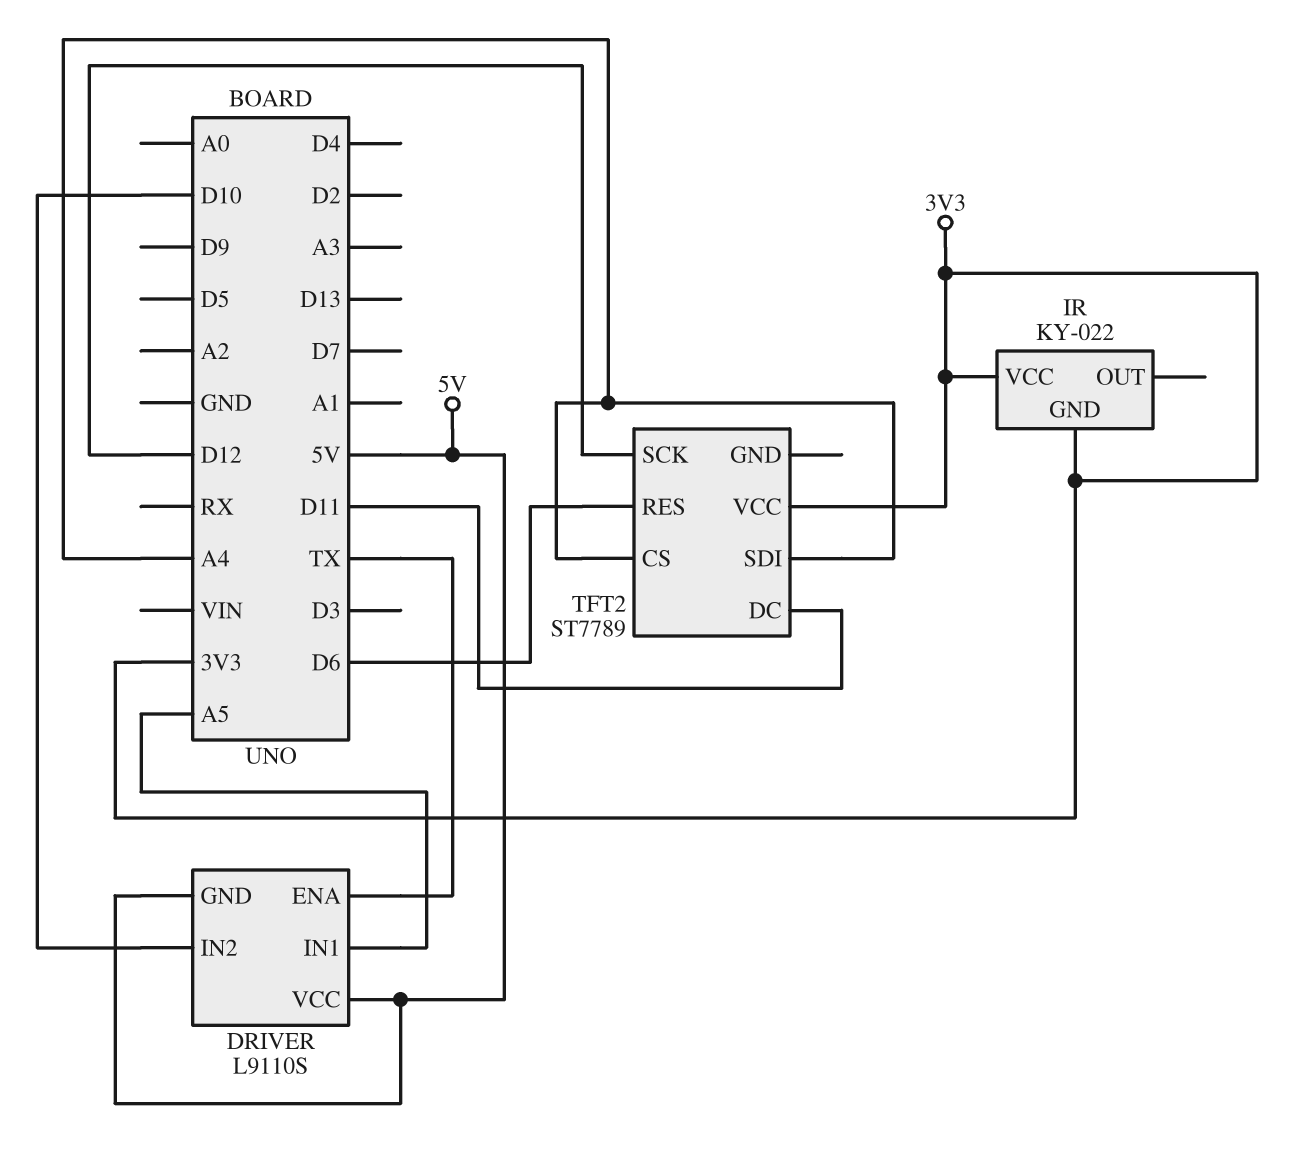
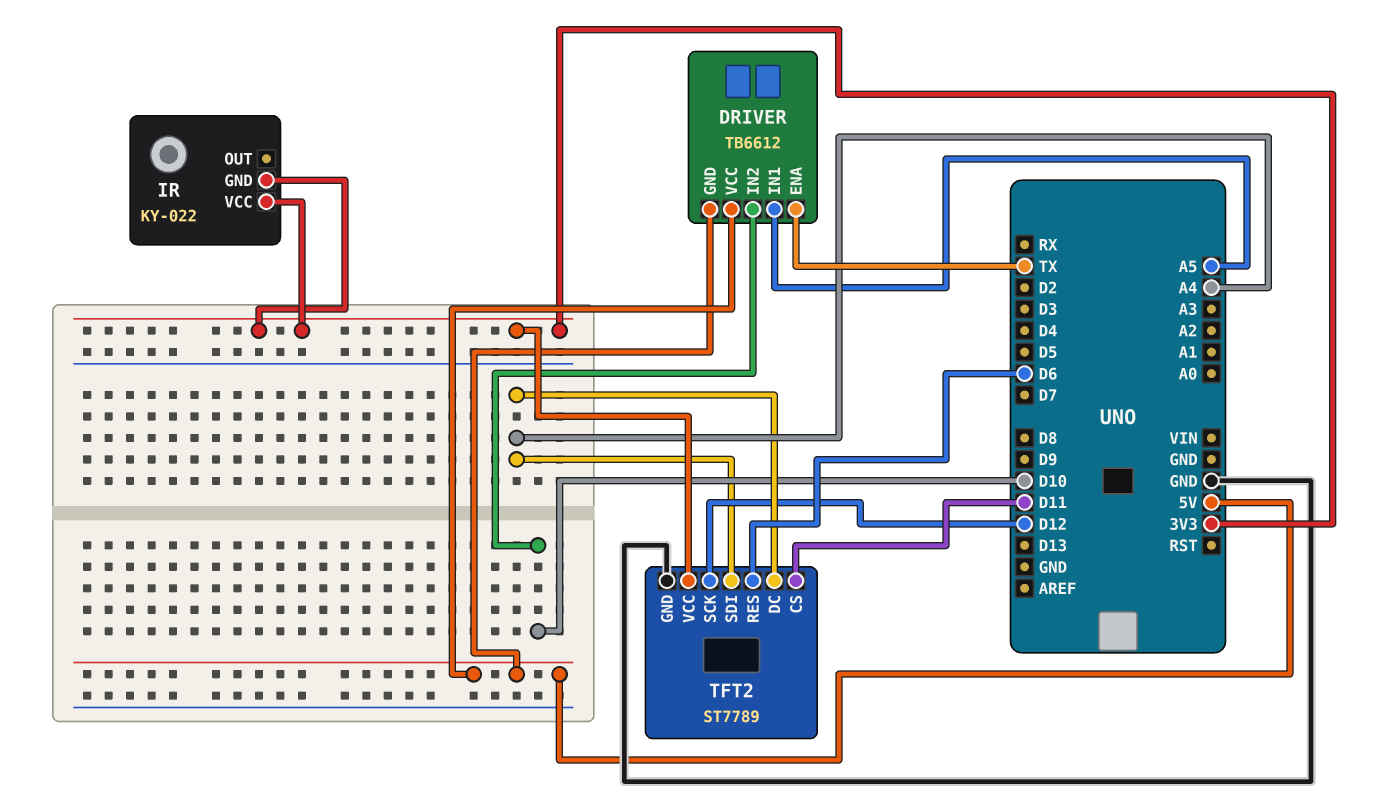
DRIVER: L9110S -> TB6612
TFT2 pin CS: A4 -> D11
TFT2 pin DC: D11 -> A4
TFT2 pin GND: none -> GND

